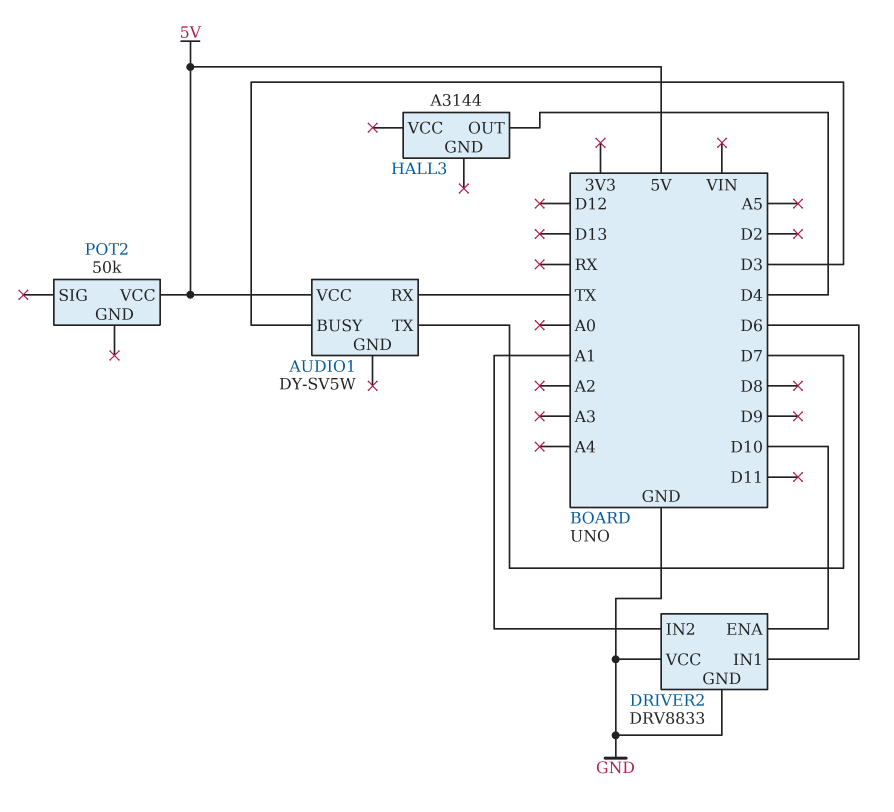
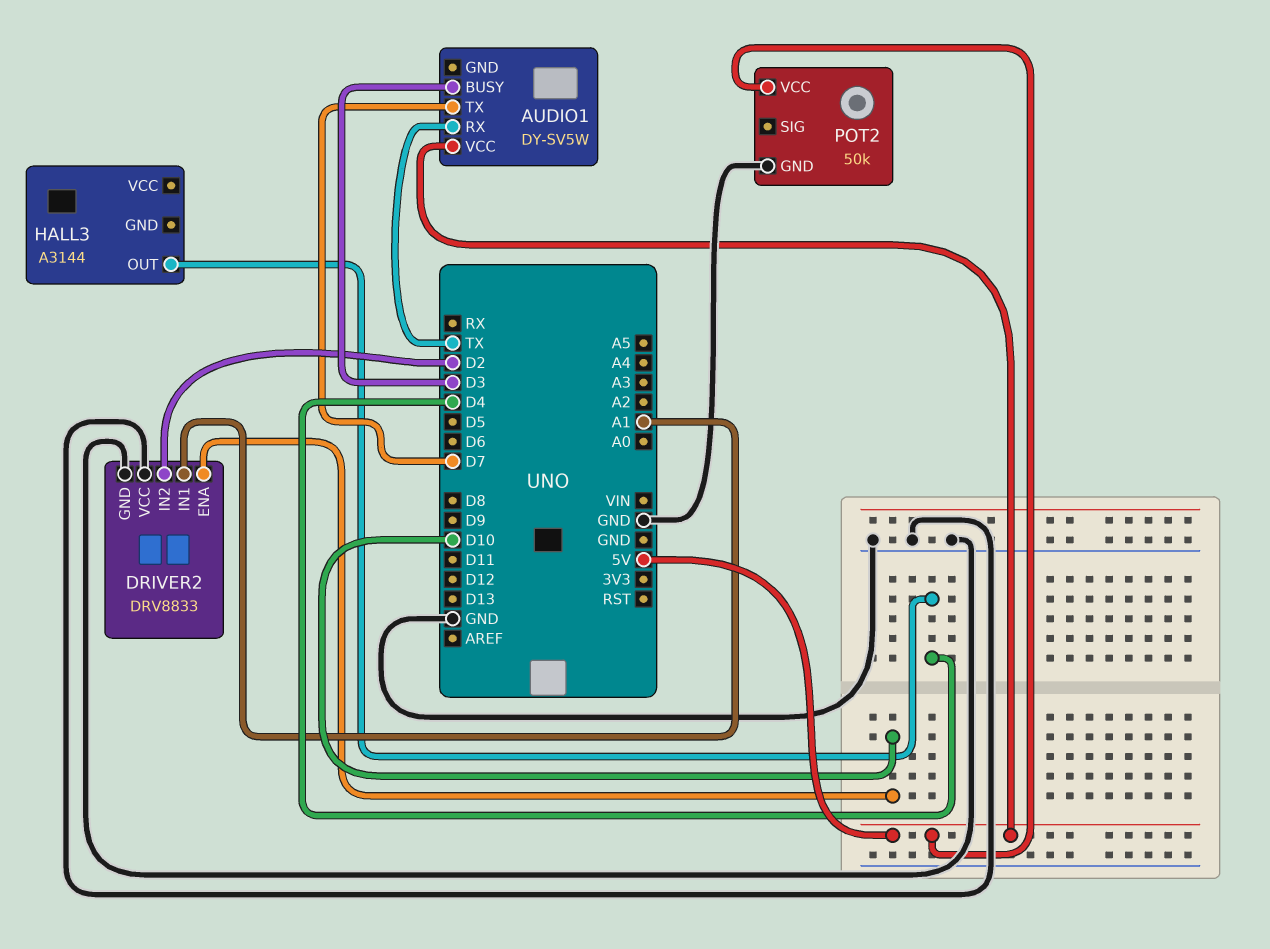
DRIVER2 pin IN1: D6 -> A1
DRIVER2 pin IN2: A1 -> D2
POT2 pin GND: none -> GND

